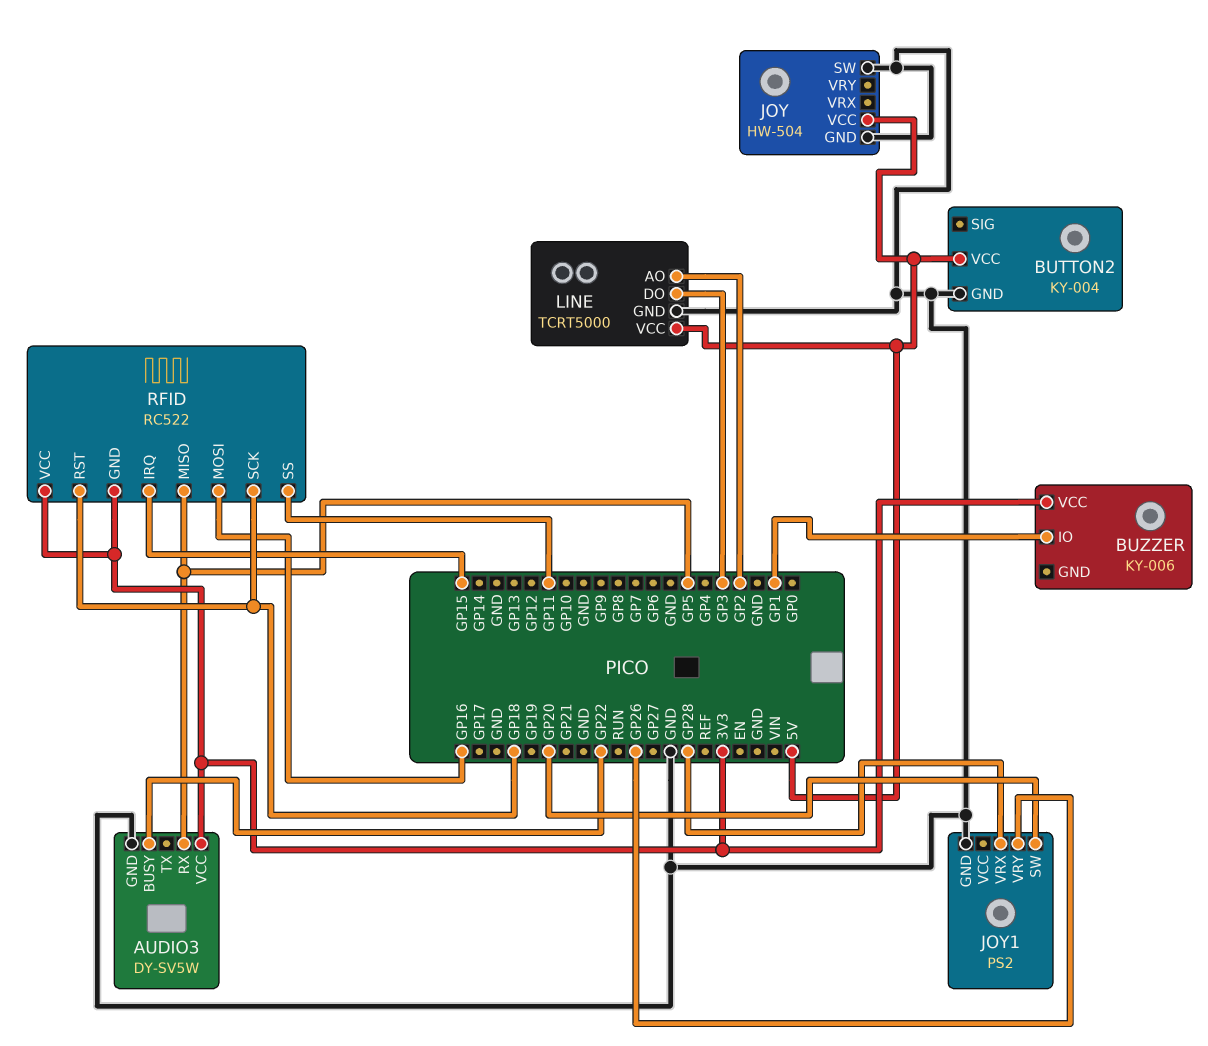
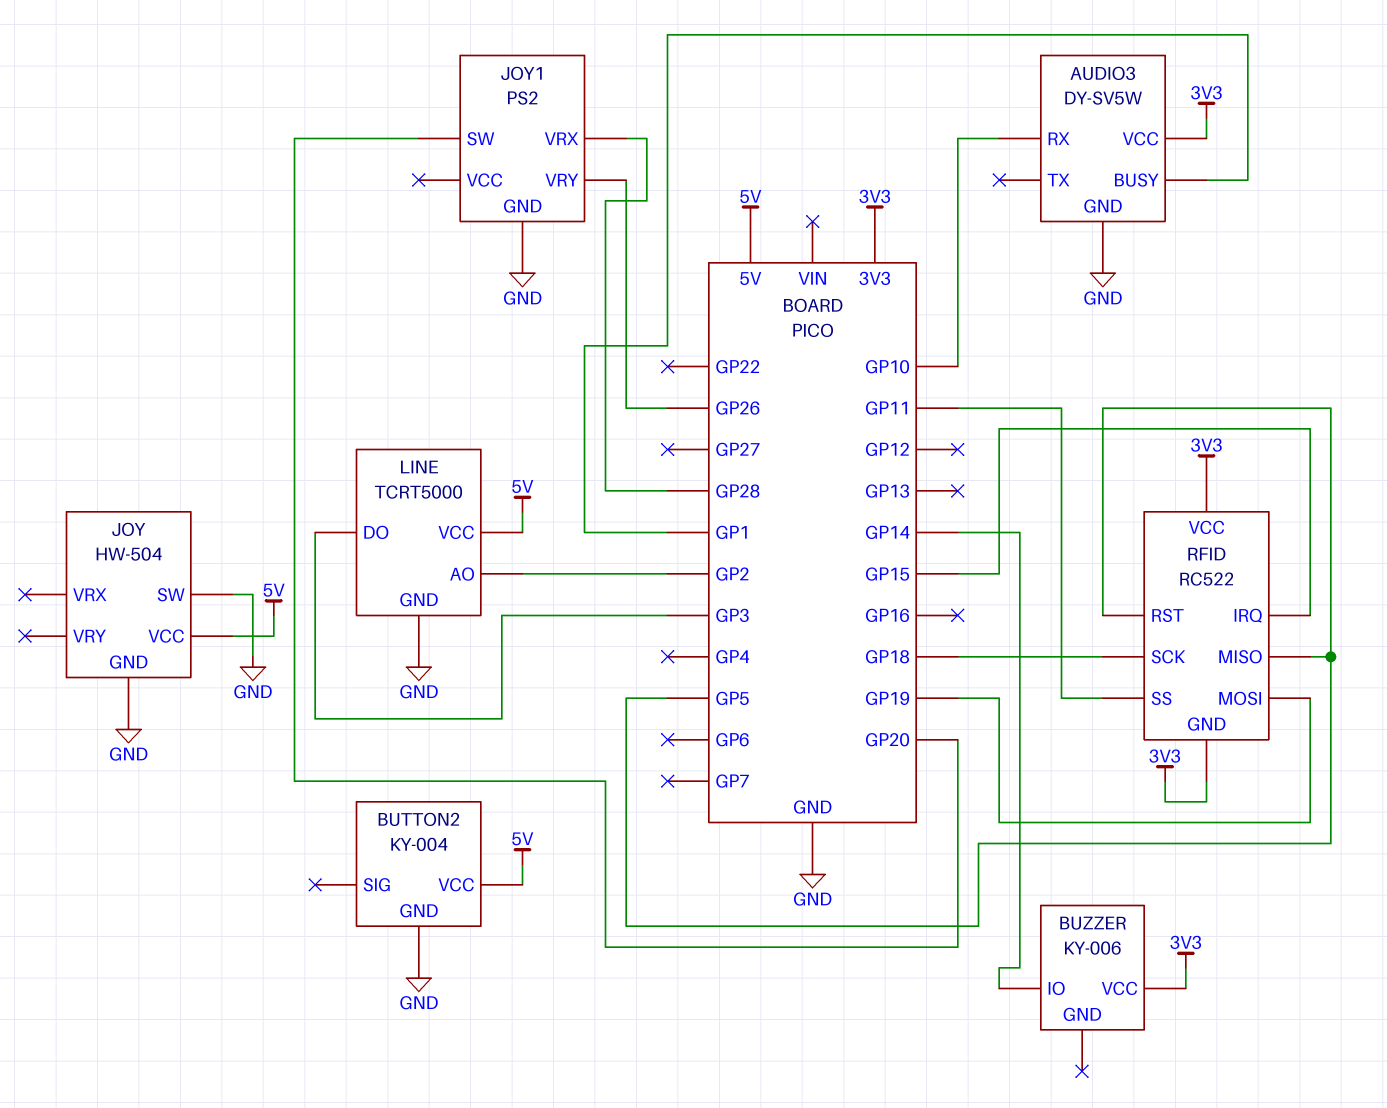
AUDIO3 pin BUSY: GP22 -> GP1
AUDIO3 pin RX: GP5 -> GP10
BUZZER pin IO: GP1 -> GP14
RFID pin MOSI: GP16 -> GP19
RFID pin RST: GP18 -> GP5

